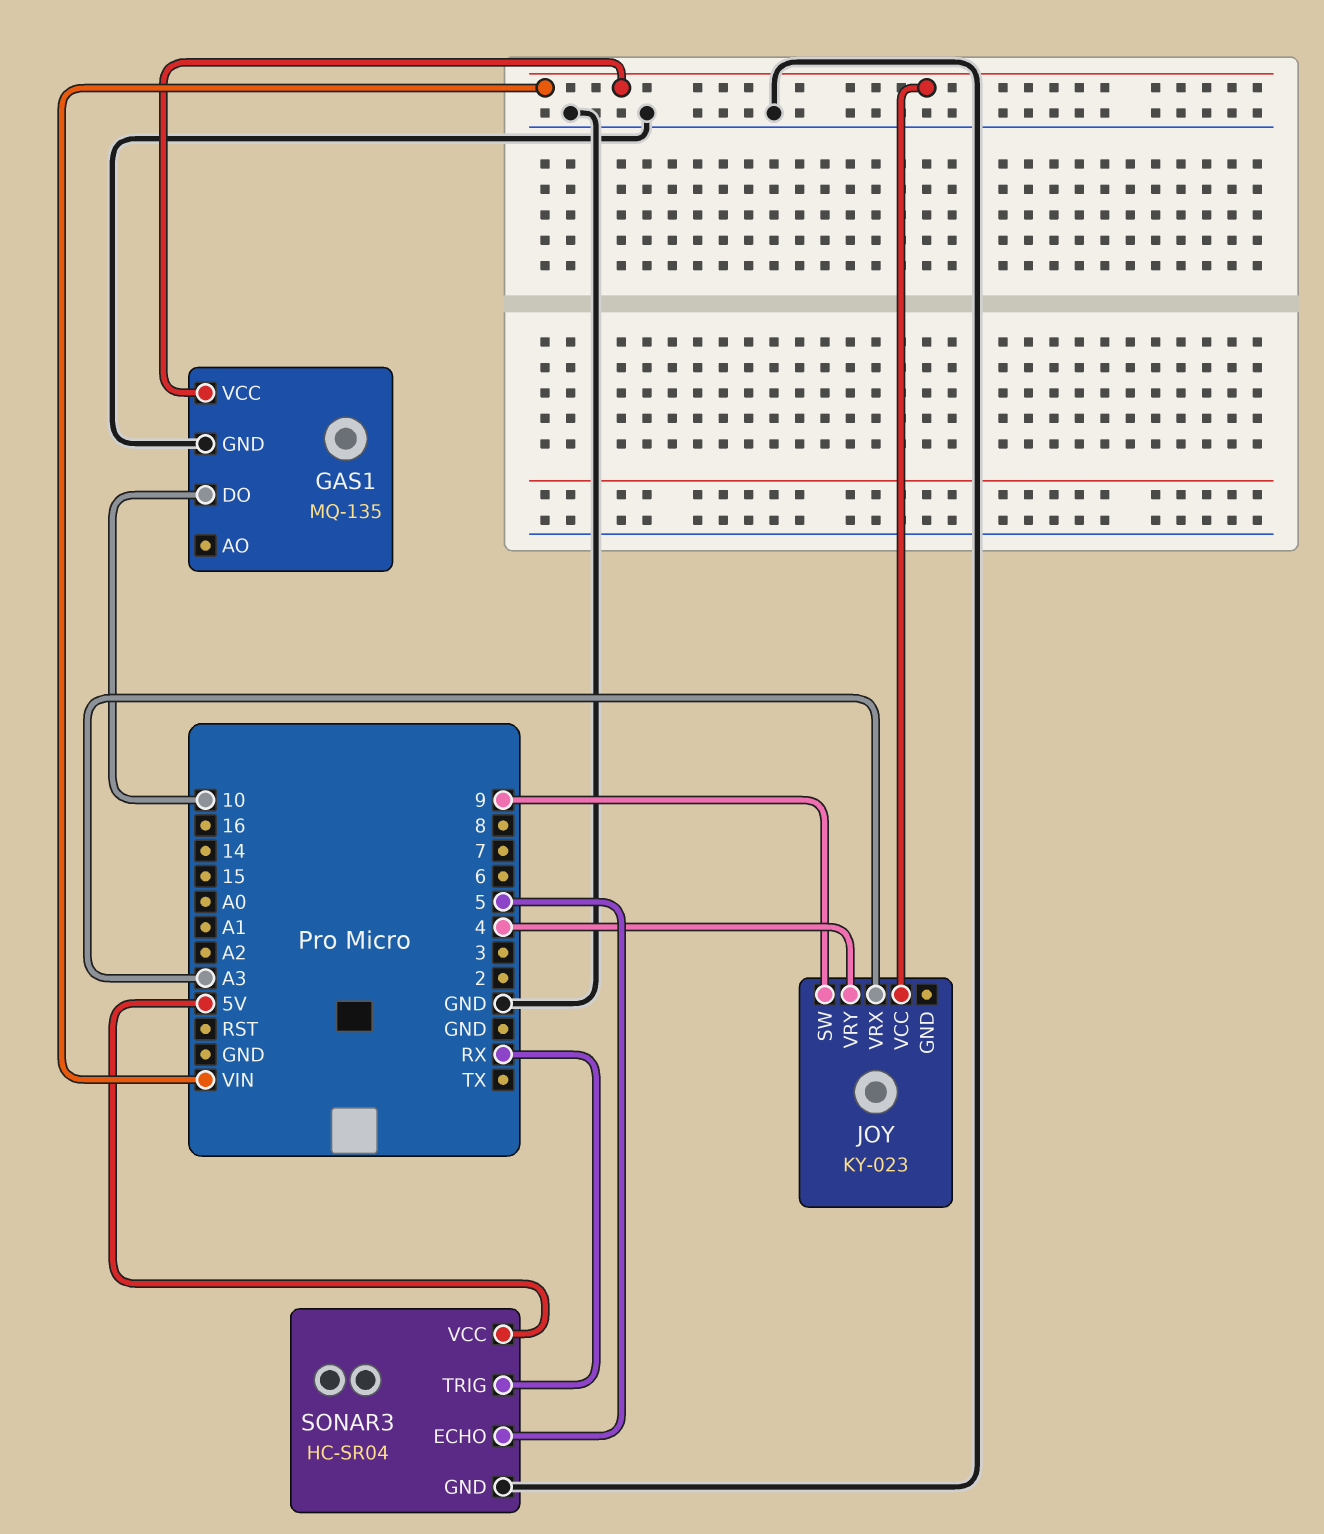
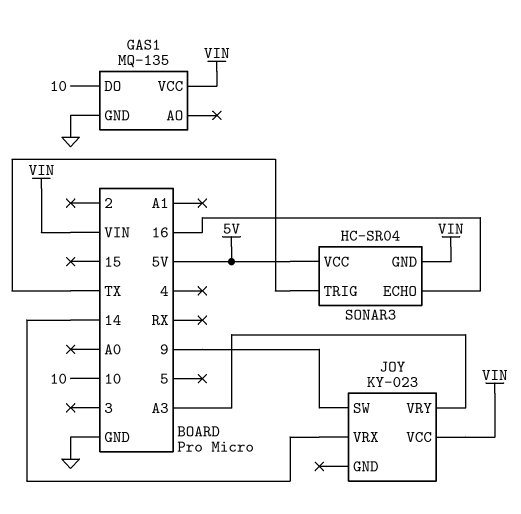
JOY pin VRX: A3 -> 14
JOY pin VRY: 4 -> A3
SONAR3 pin ECHO: 5 -> 16
SONAR3 pin GND: GND -> VIN
SONAR3 pin TRIG: RX -> TX

